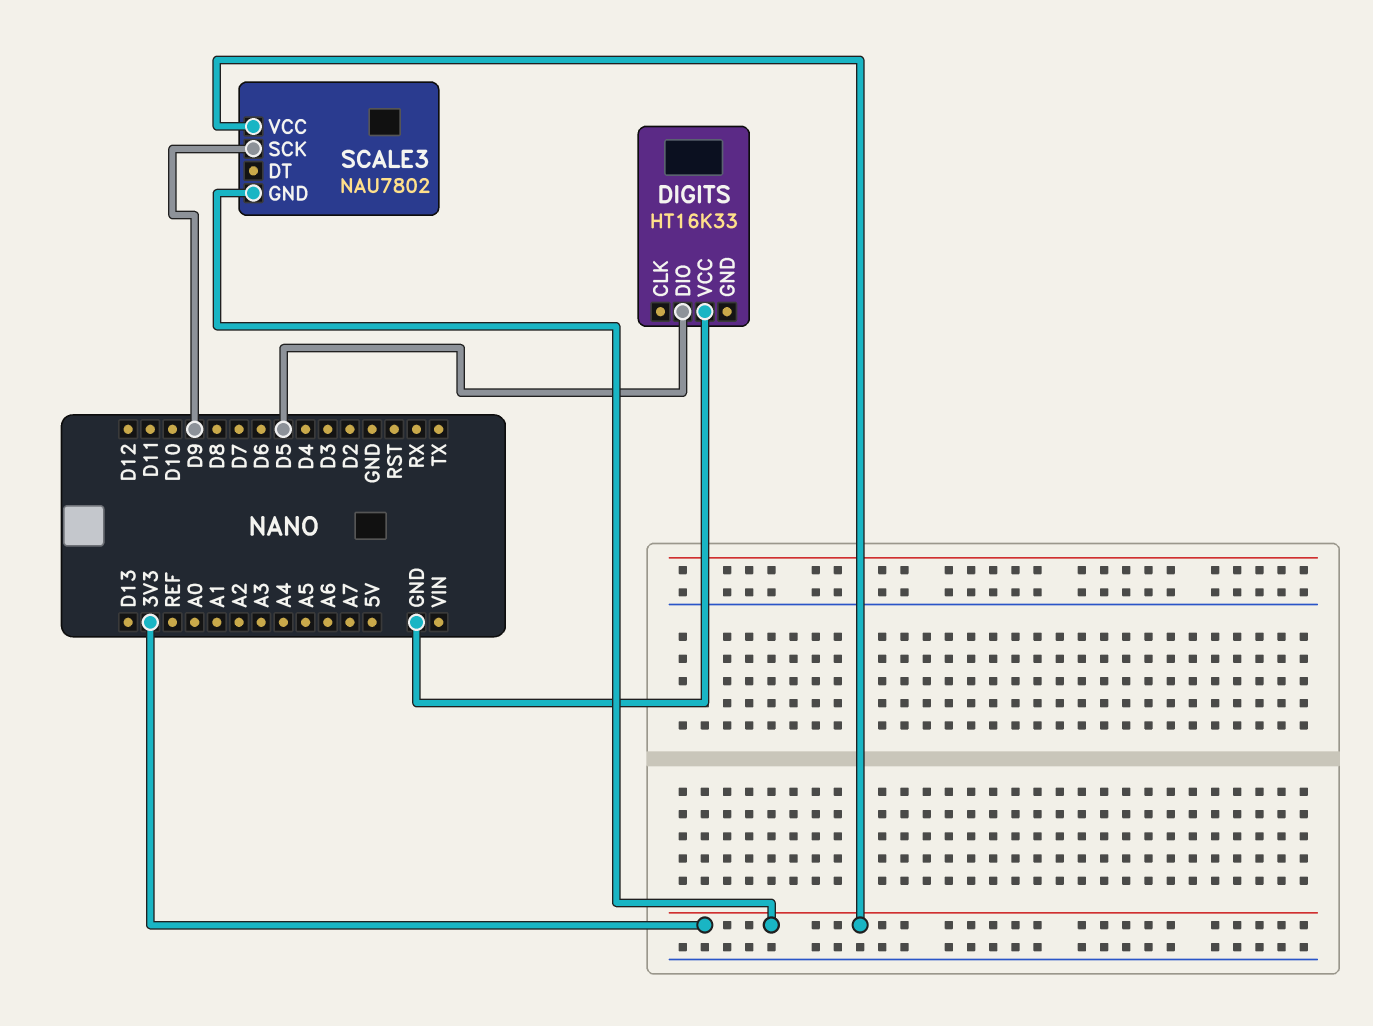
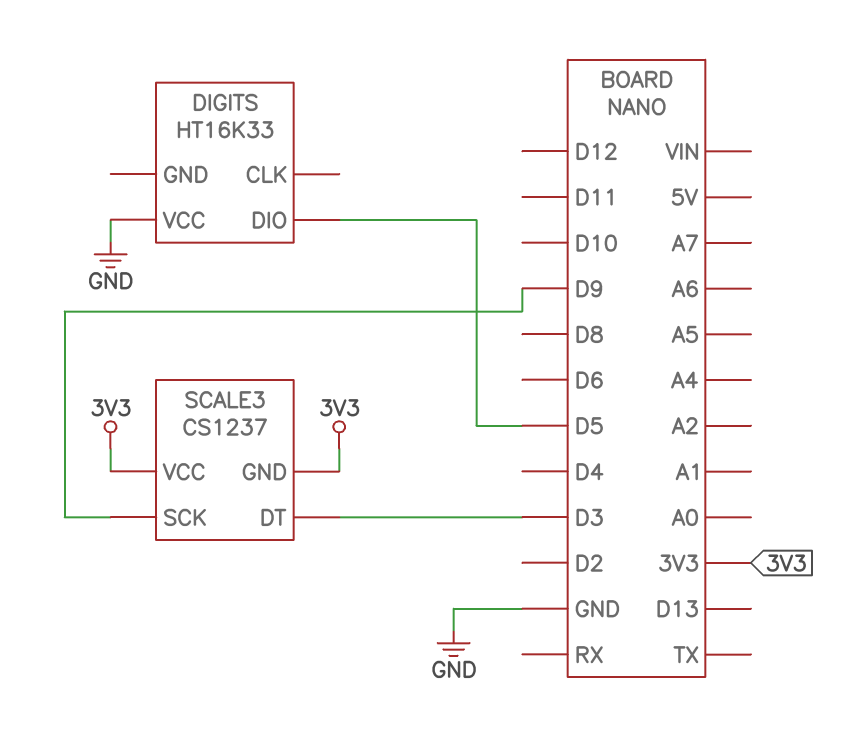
SCALE3: NAU7802 -> CS1237
SCALE3 pin DT: none -> D3

